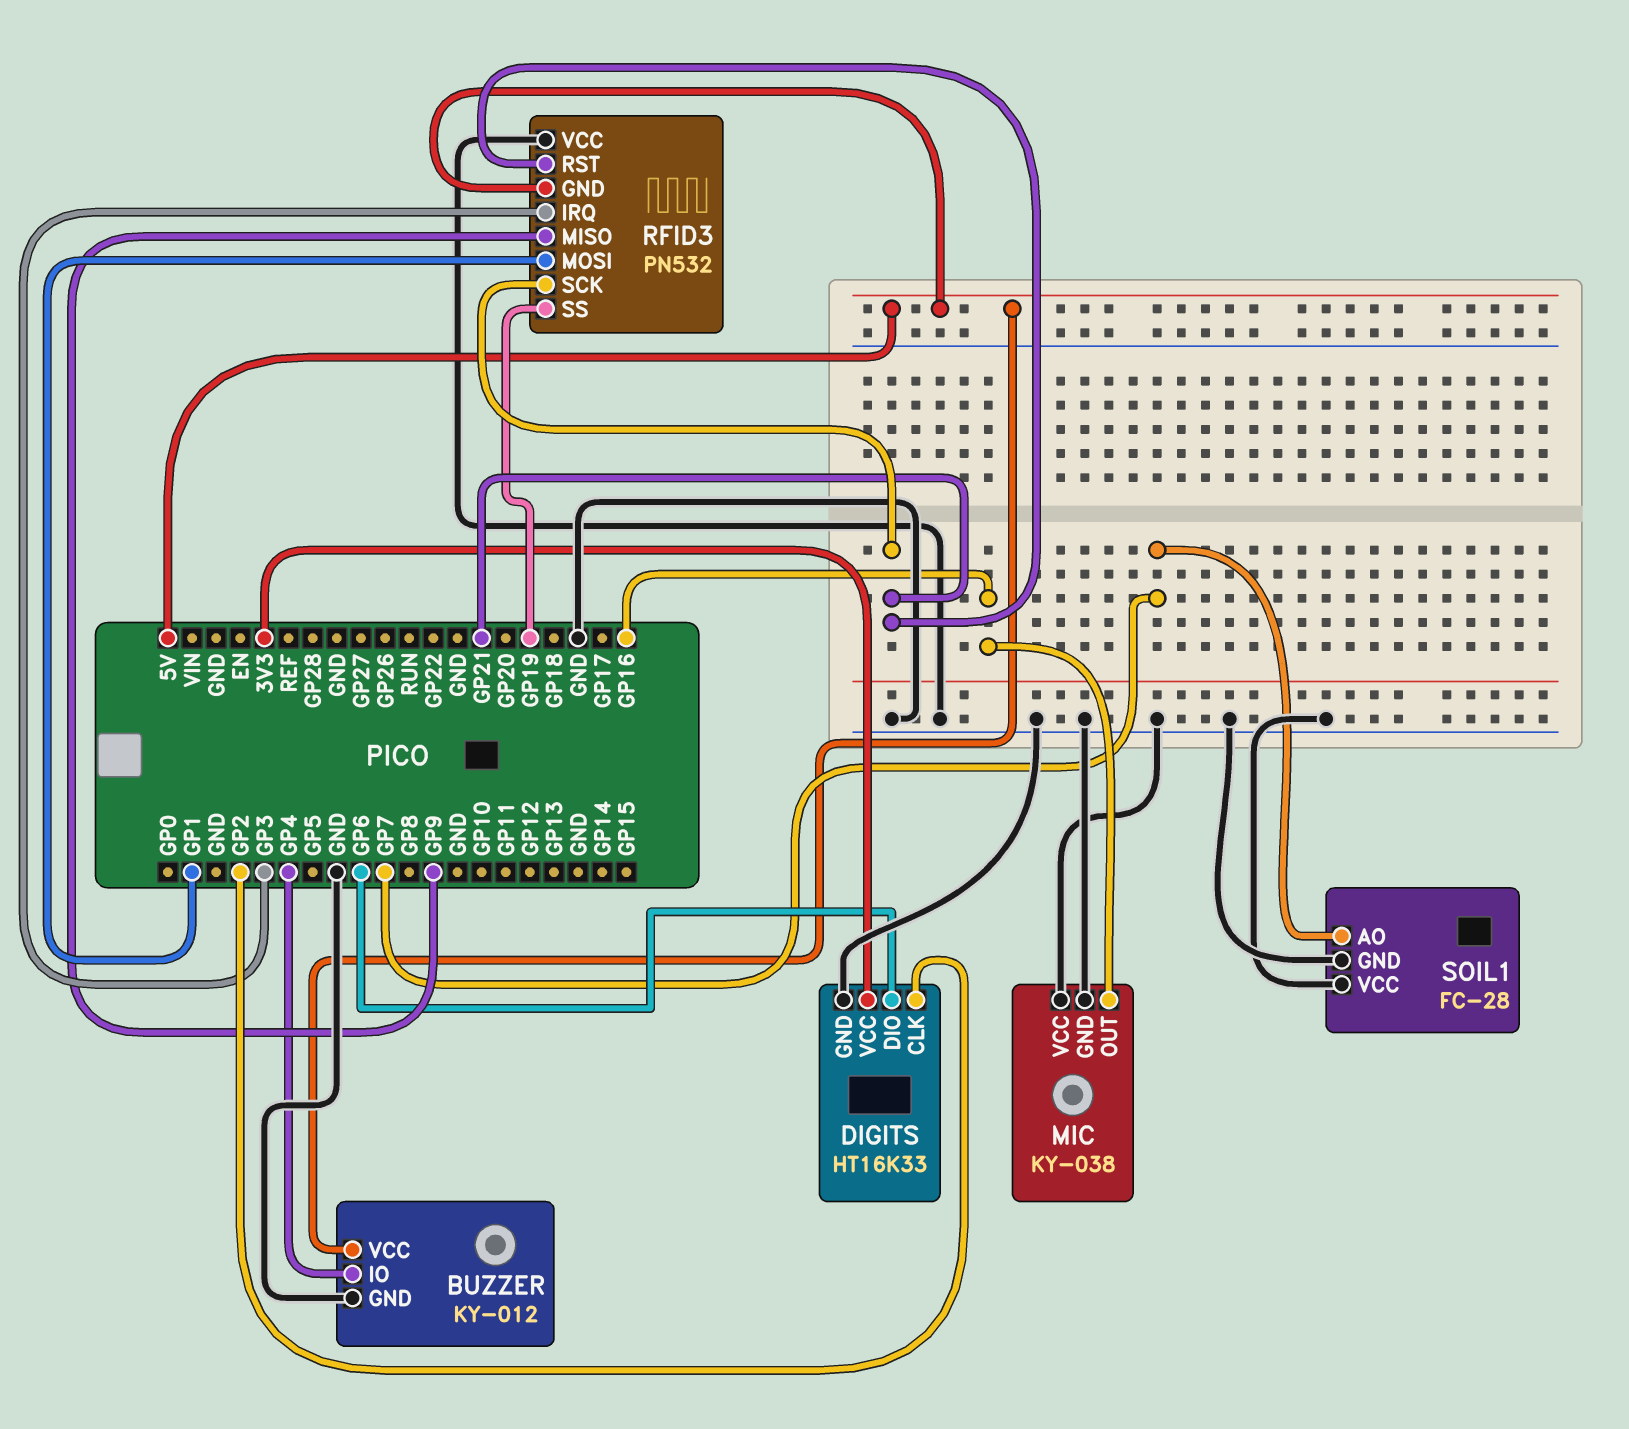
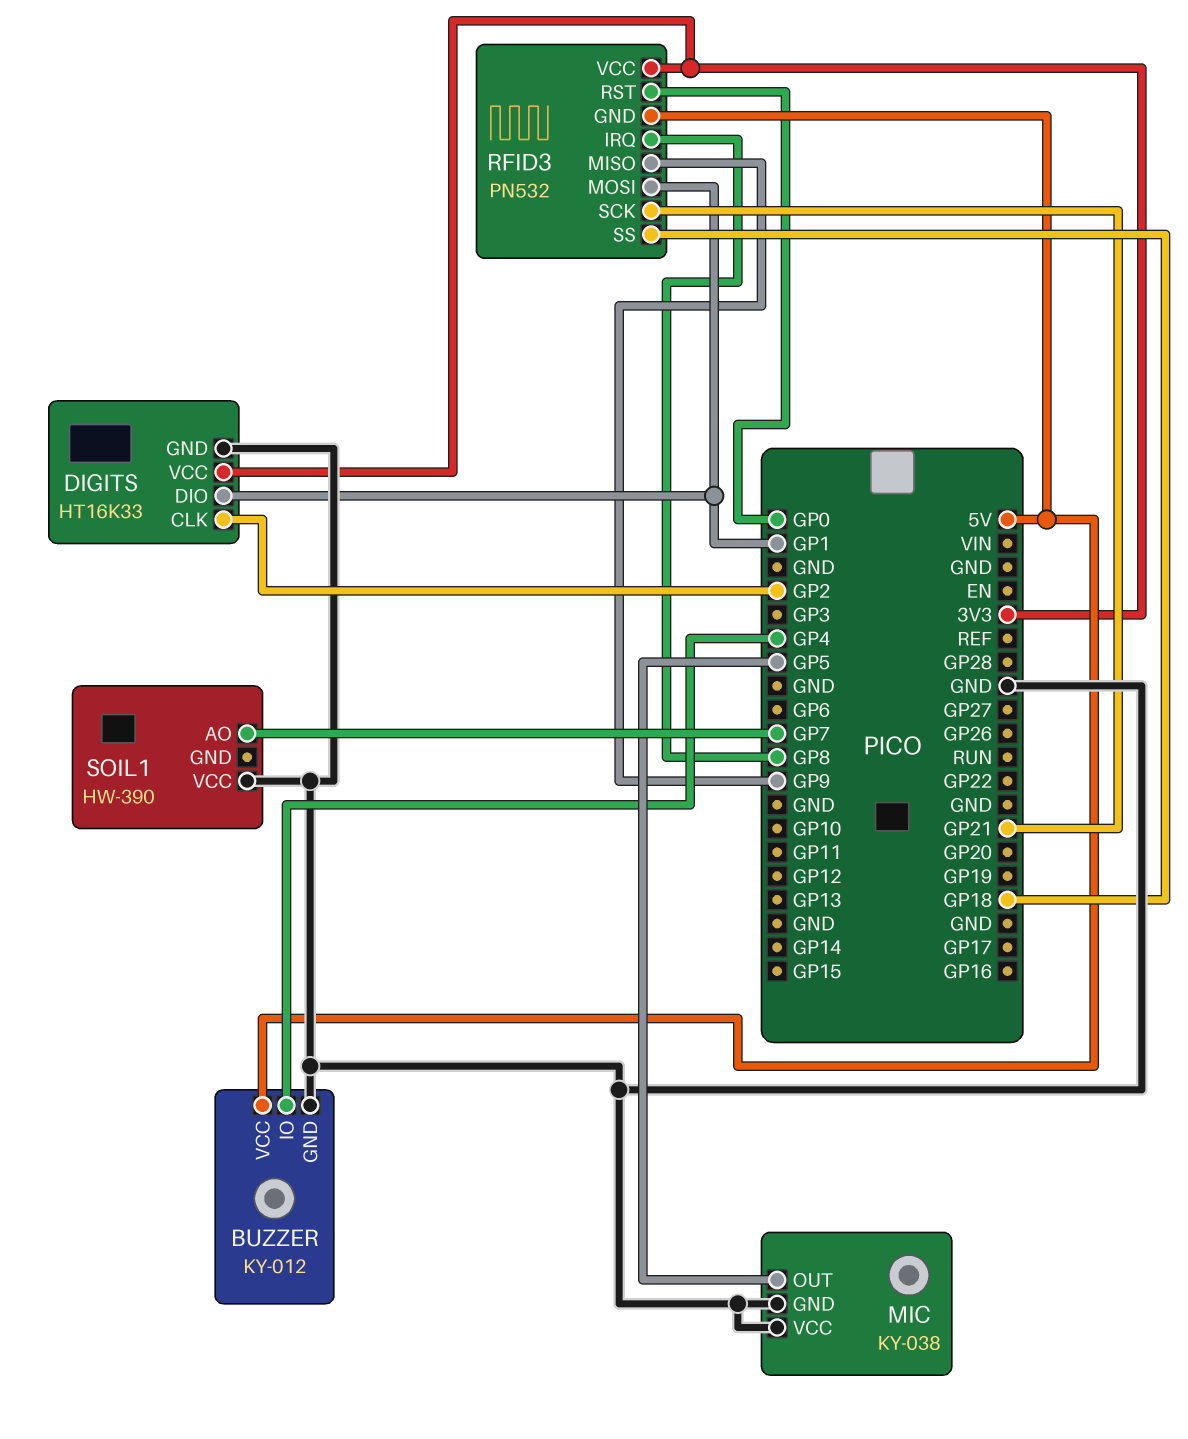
DIGITS pin DIO: GP6 -> GP1
MIC pin OUT: GP16 -> GP5
RFID3 pin IRQ: GP3 -> GP8
RFID3 pin RST: GP21 -> GP0
RFID3 pin SS: GP19 -> GP18
RFID3 pin VCC: GND -> 3V3
SOIL1: FC-28 -> HW-390
SOIL1 pin GND: GND -> none

